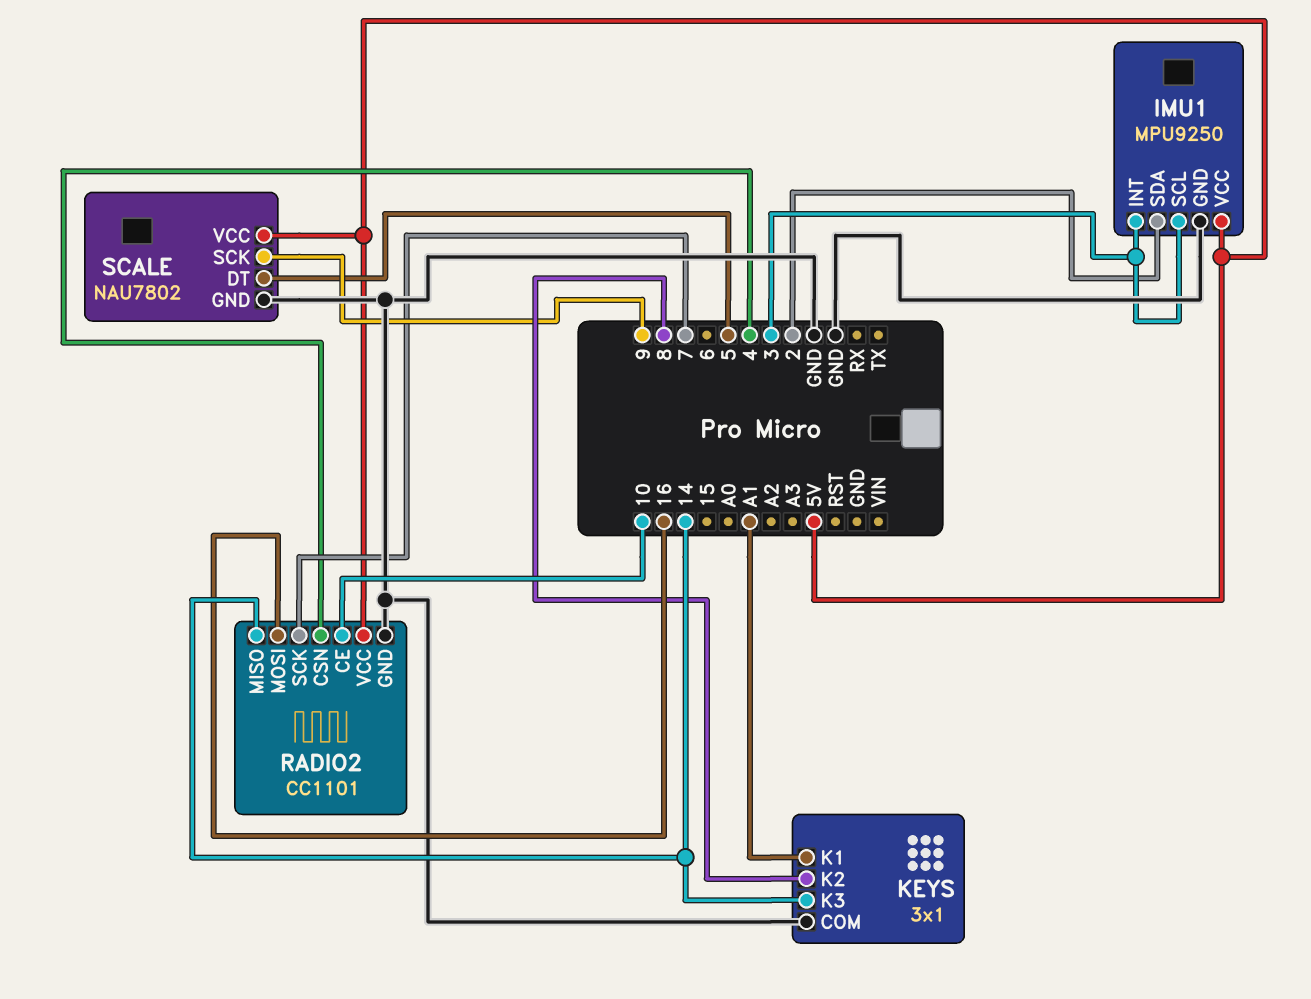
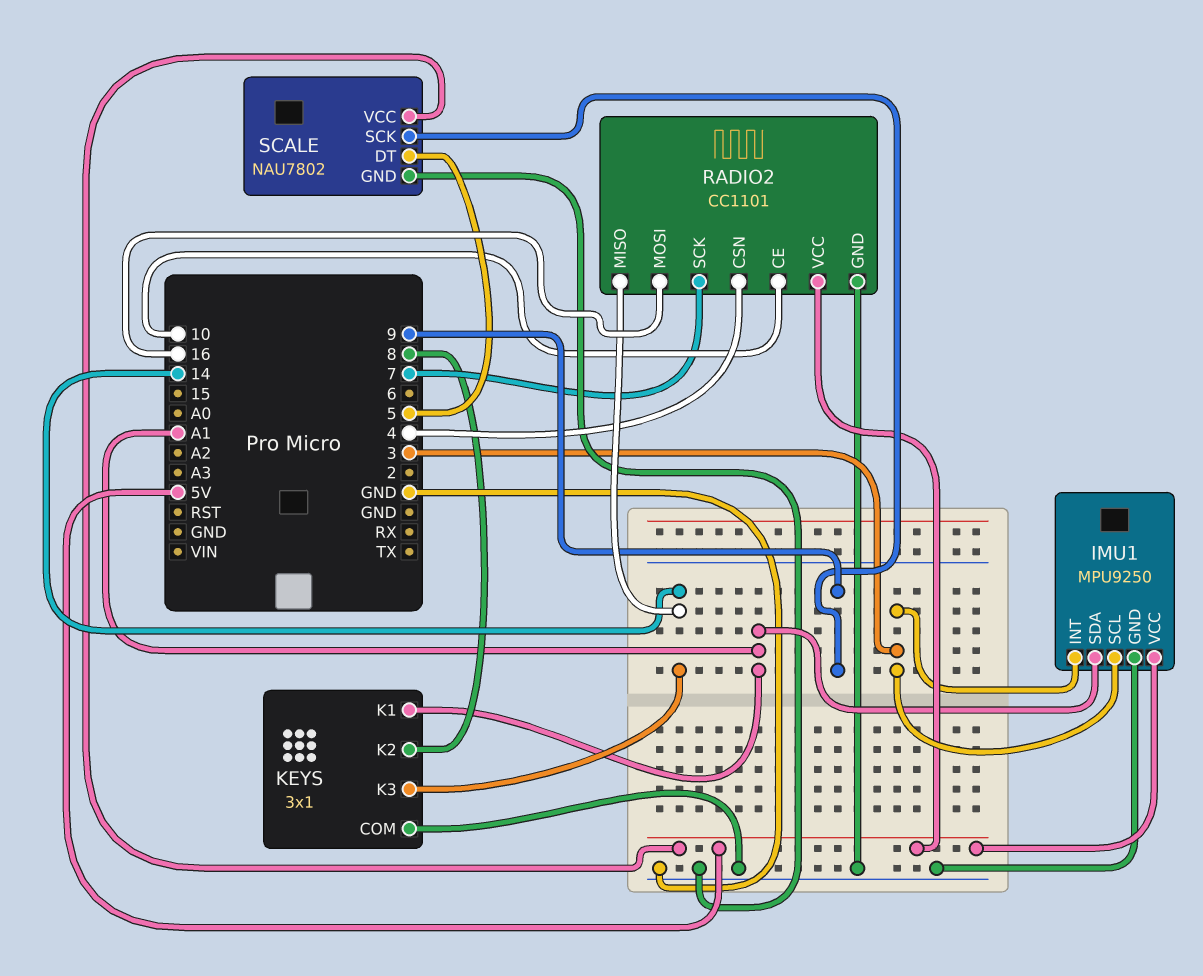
IMU1 pin SDA: 2 -> A1

